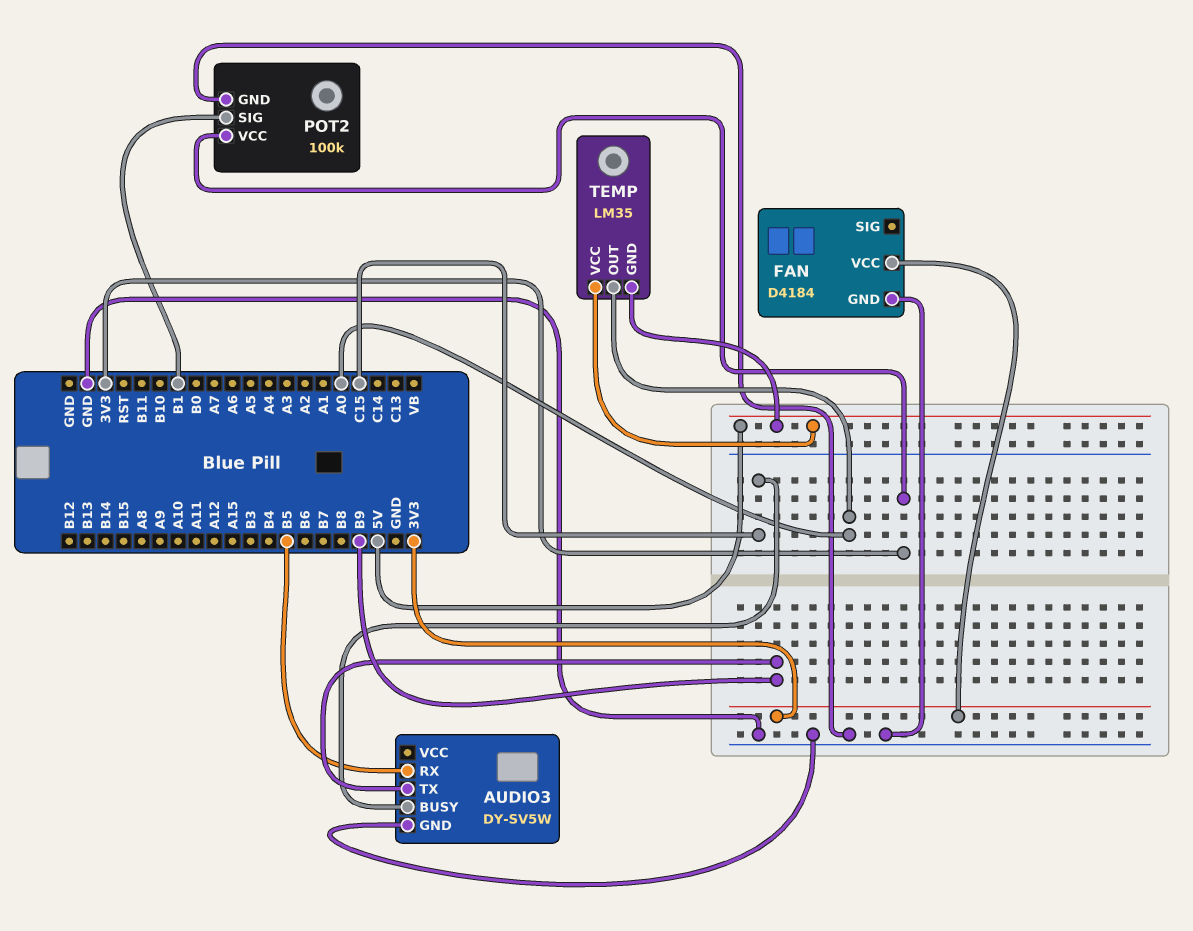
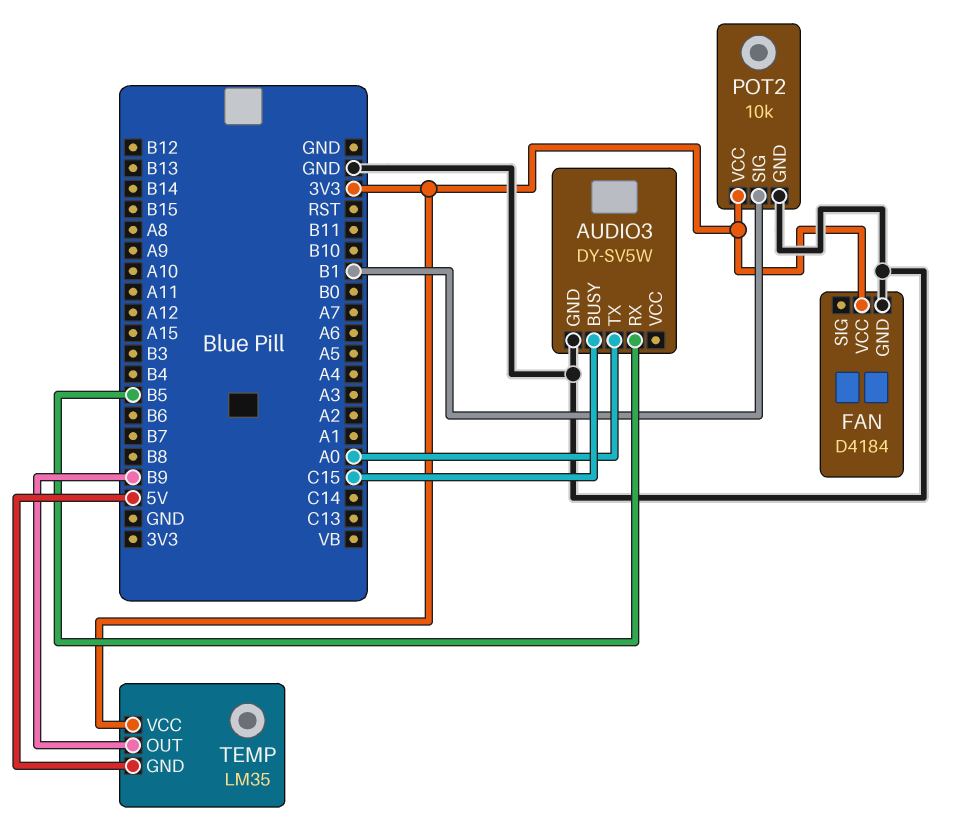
AUDIO3 pin TX: B9 -> A0
POT2: 100k -> 10k
TEMP pin OUT: A0 -> B9
TEMP pin VCC: 5V -> 3V3

